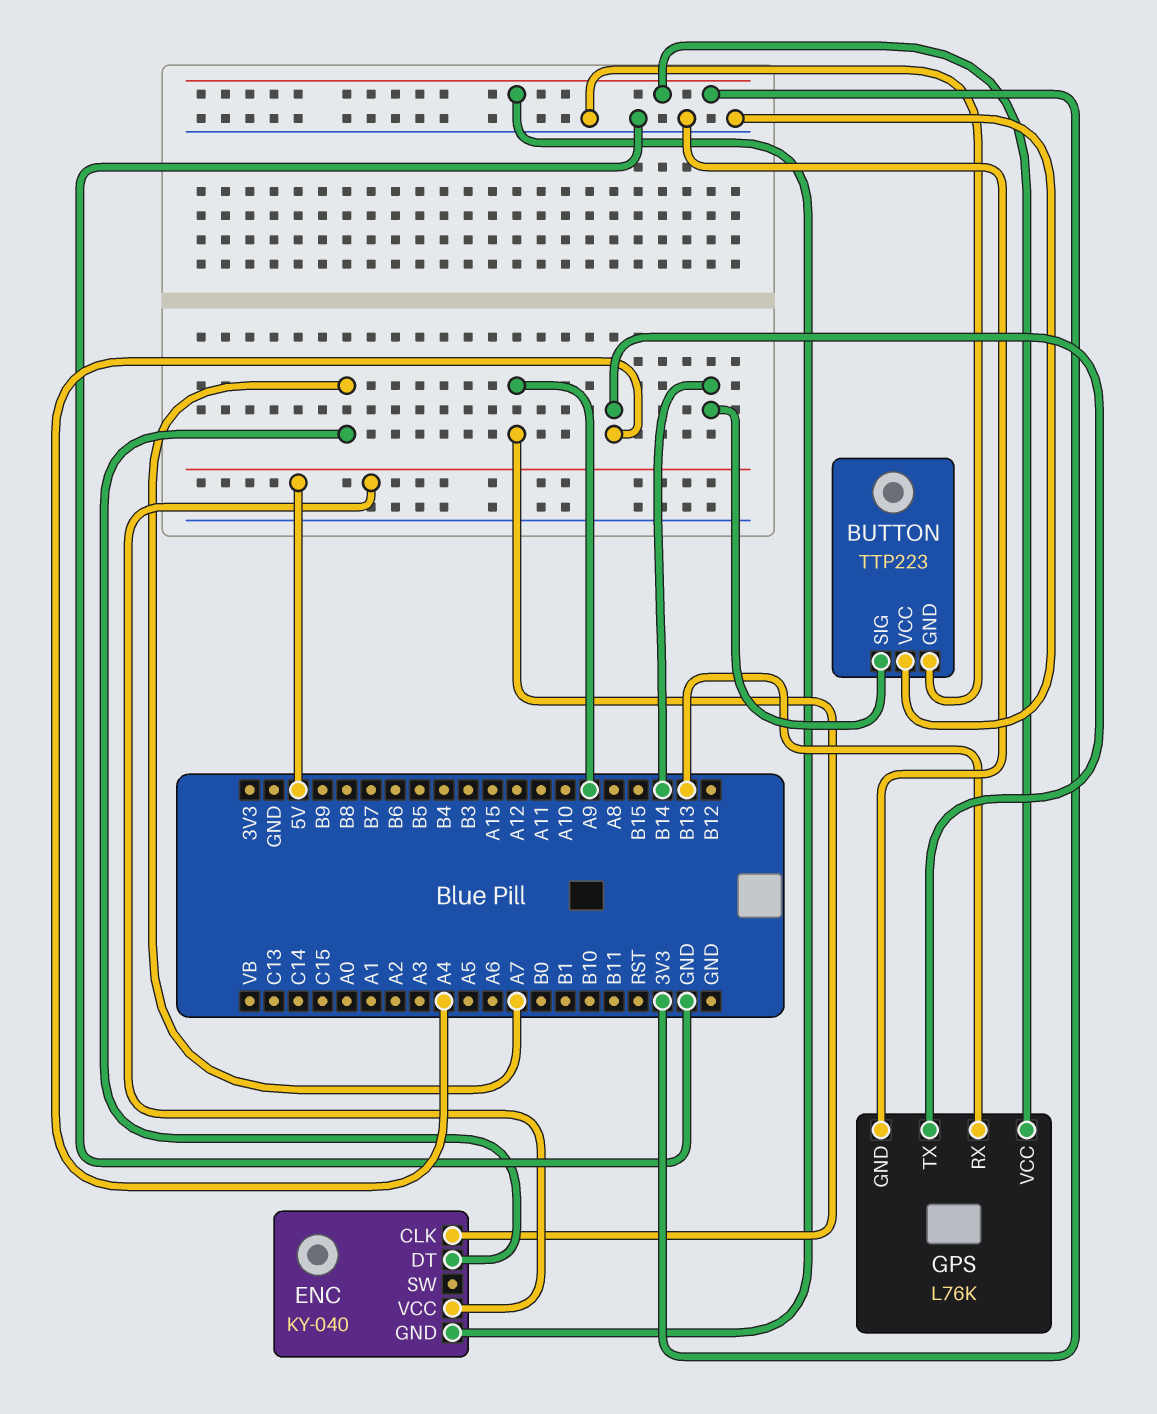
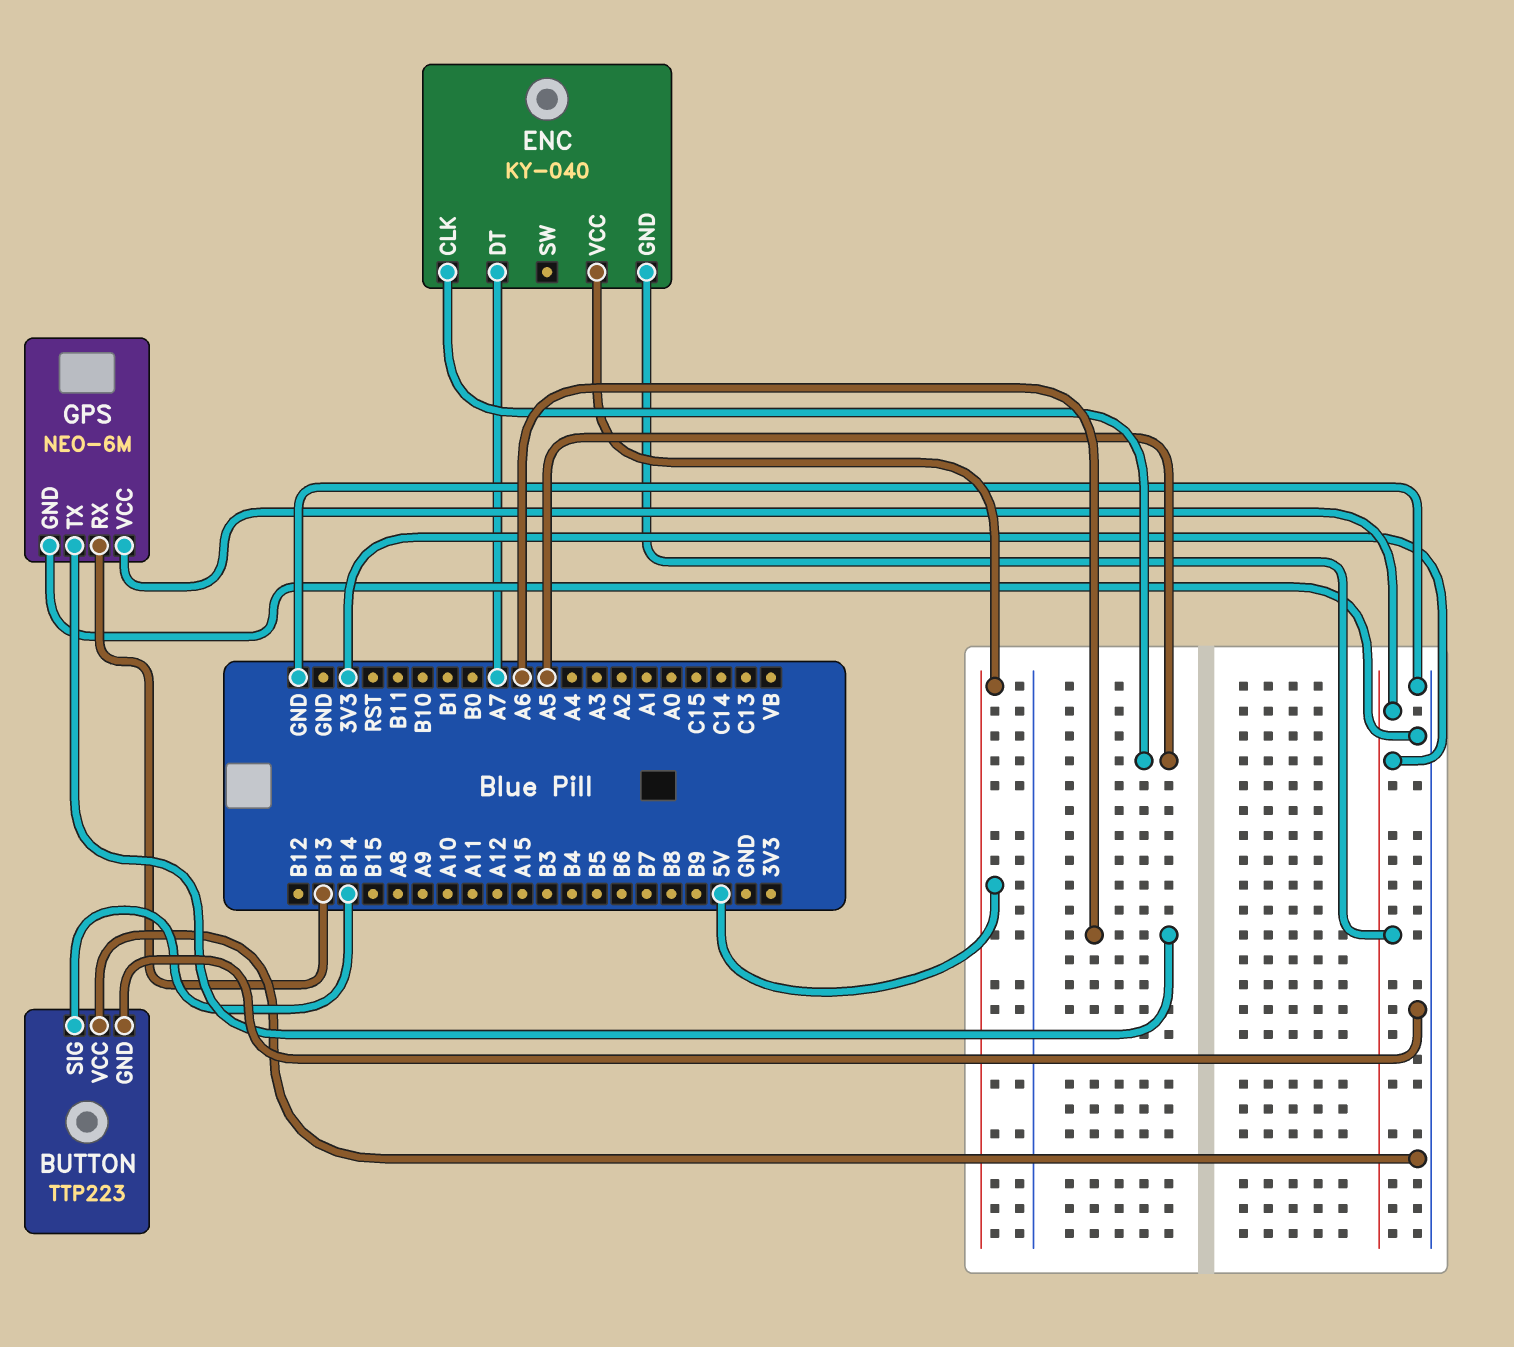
ENC pin CLK: A9 -> A5
GPS: L76K -> NEO-6M
GPS pin TX: A4 -> A6

